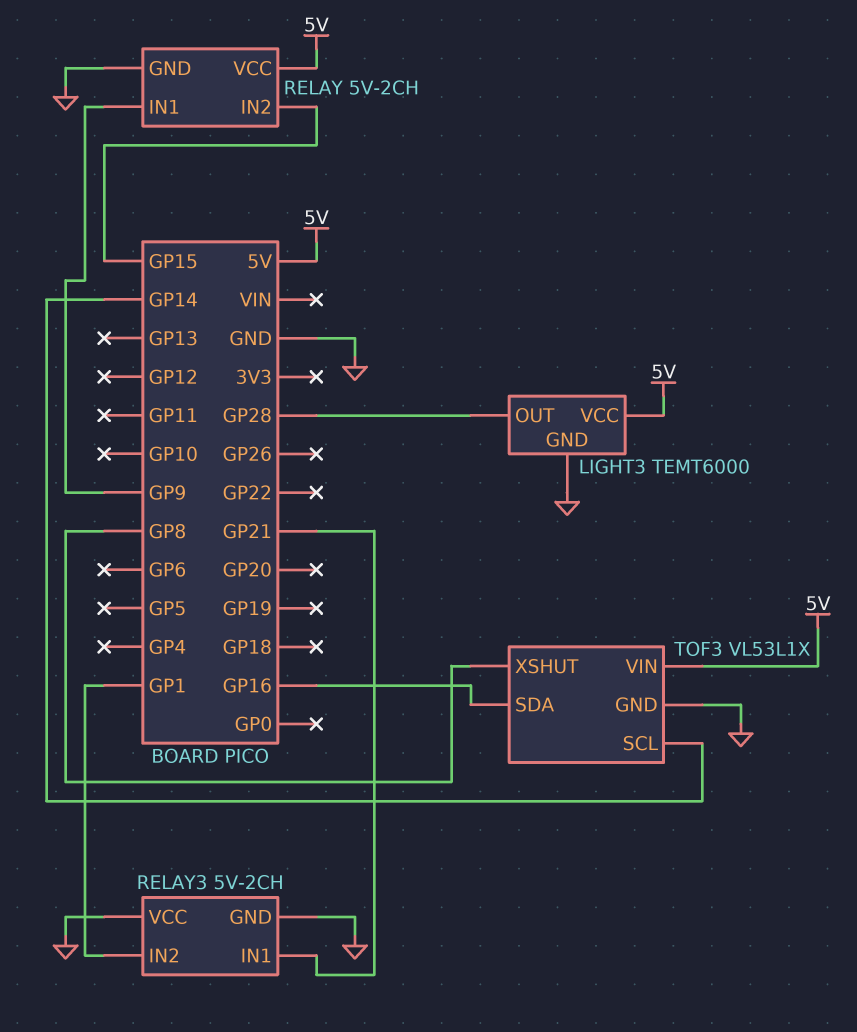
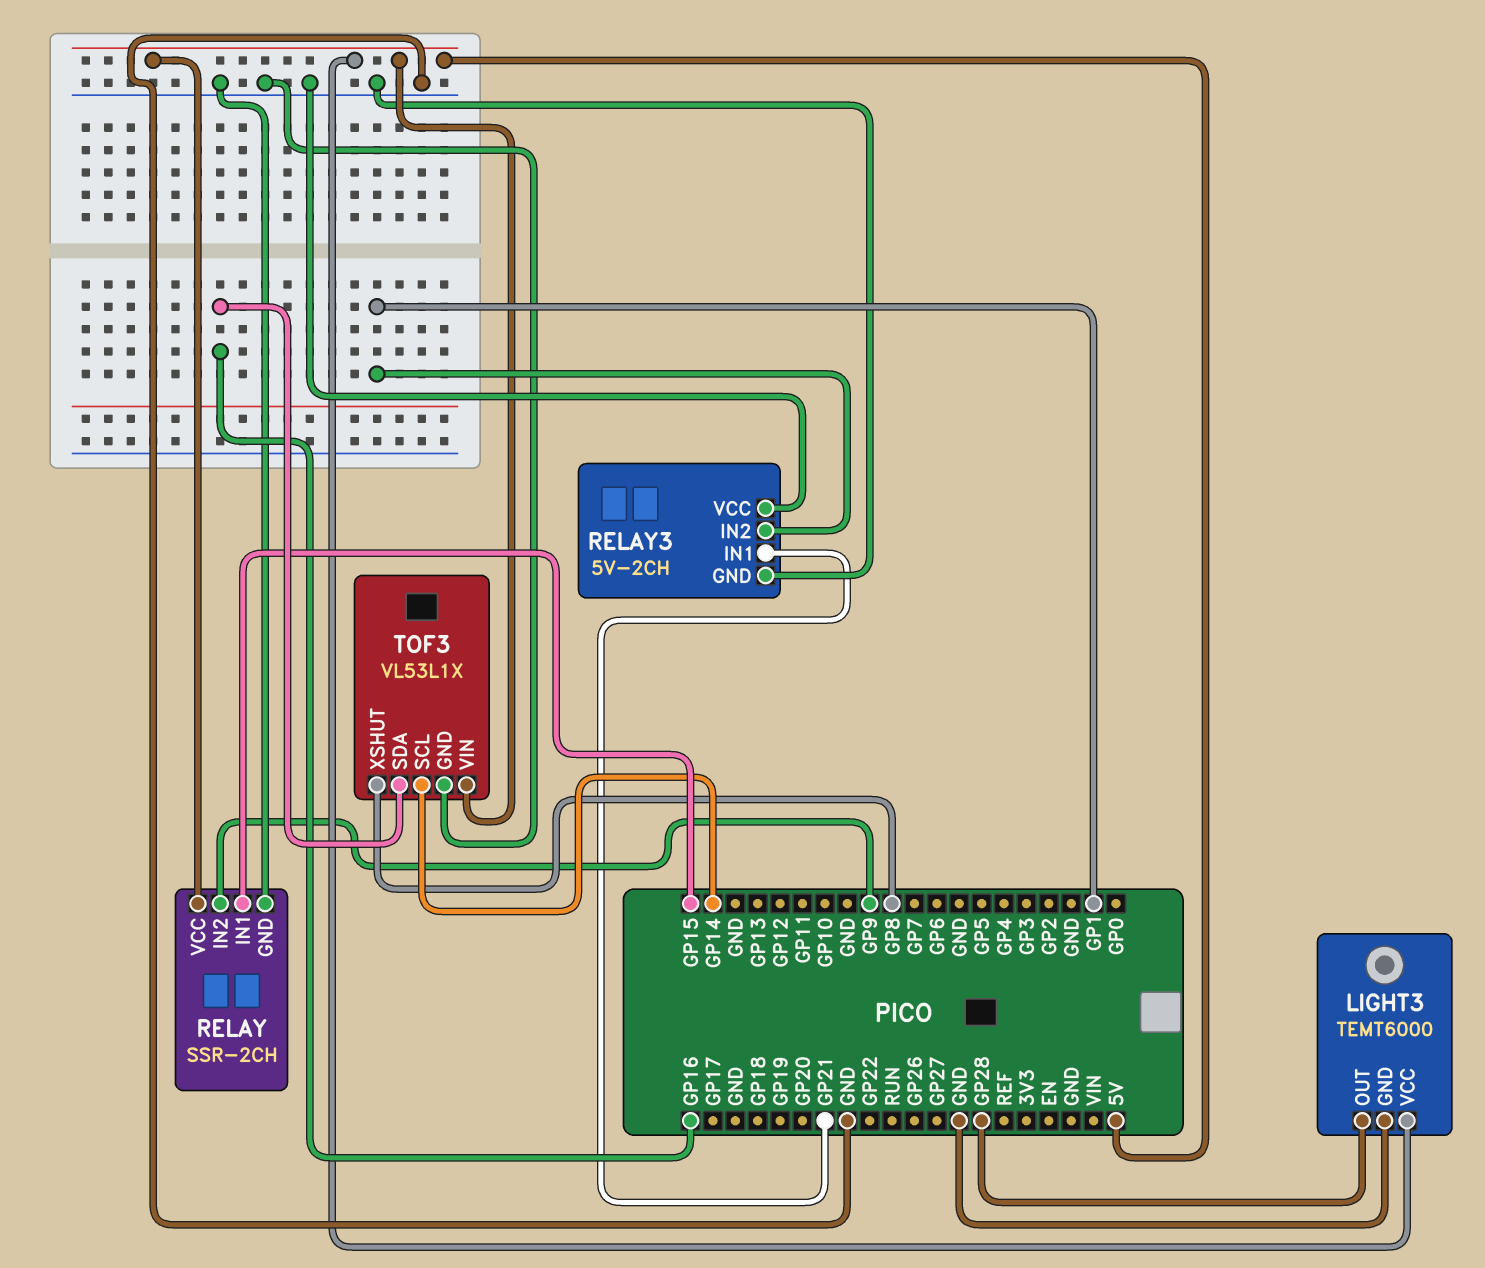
RELAY: 5V-2CH -> SSR-2CH
RELAY pin IN1: GP9 -> GP15
RELAY pin IN2: GP15 -> GP9

